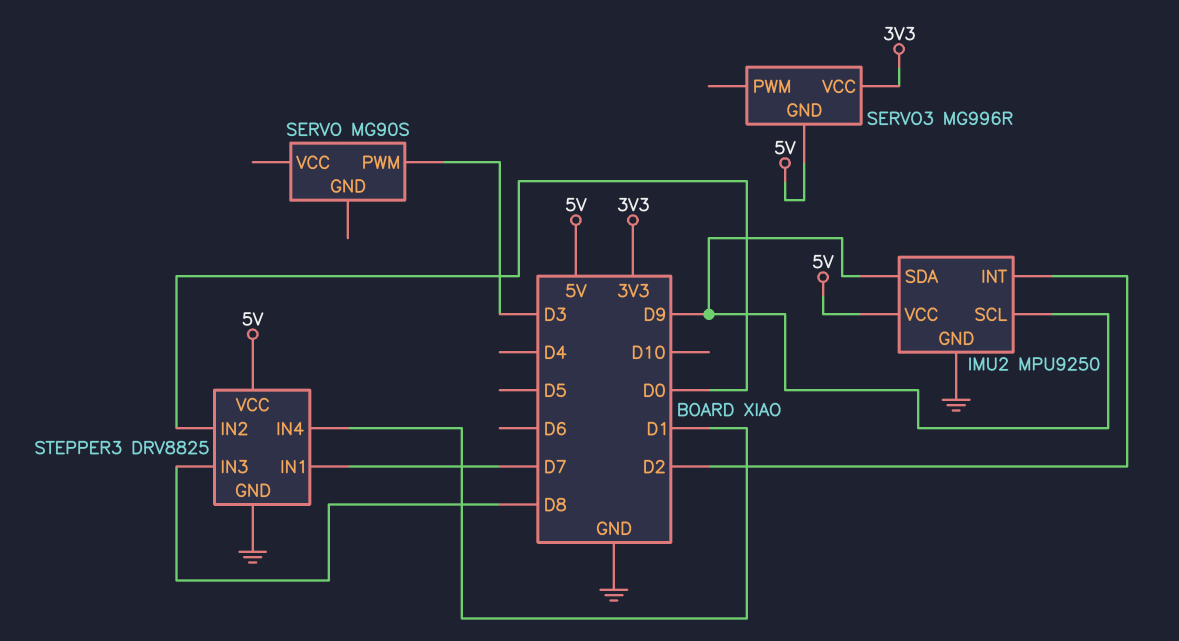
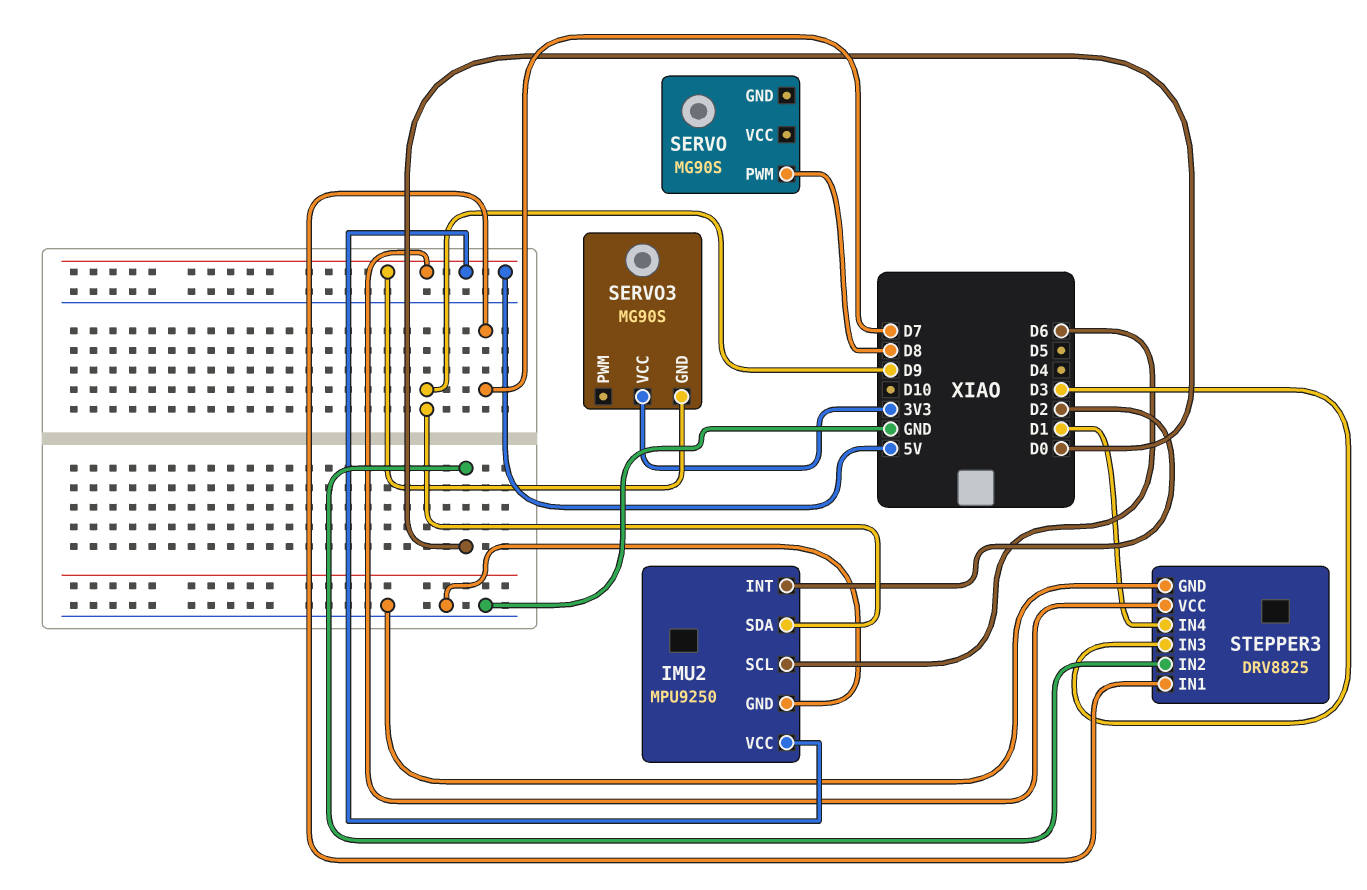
IMU2 pin SCL: D9 -> D6
SERVO pin PWM: D3 -> D8
SERVO3: MG996R -> MG90S
STEPPER3 pin IN3: D8 -> D3

